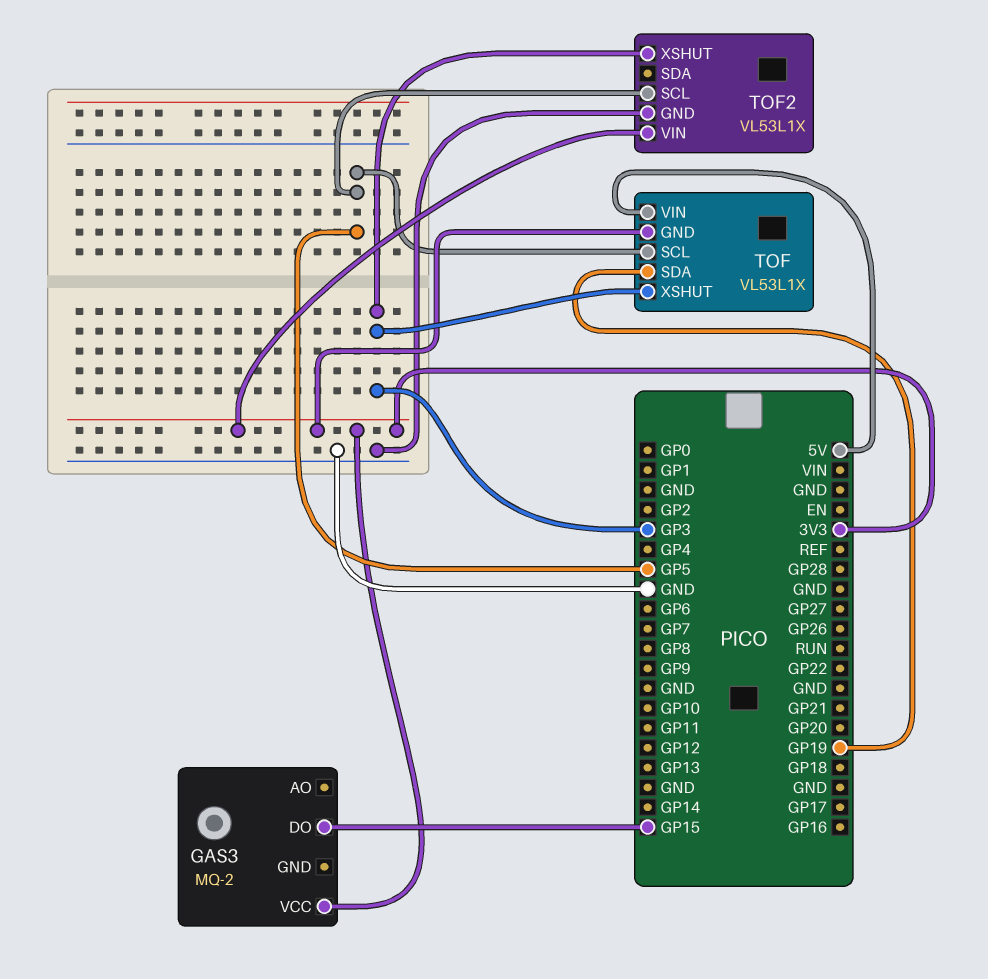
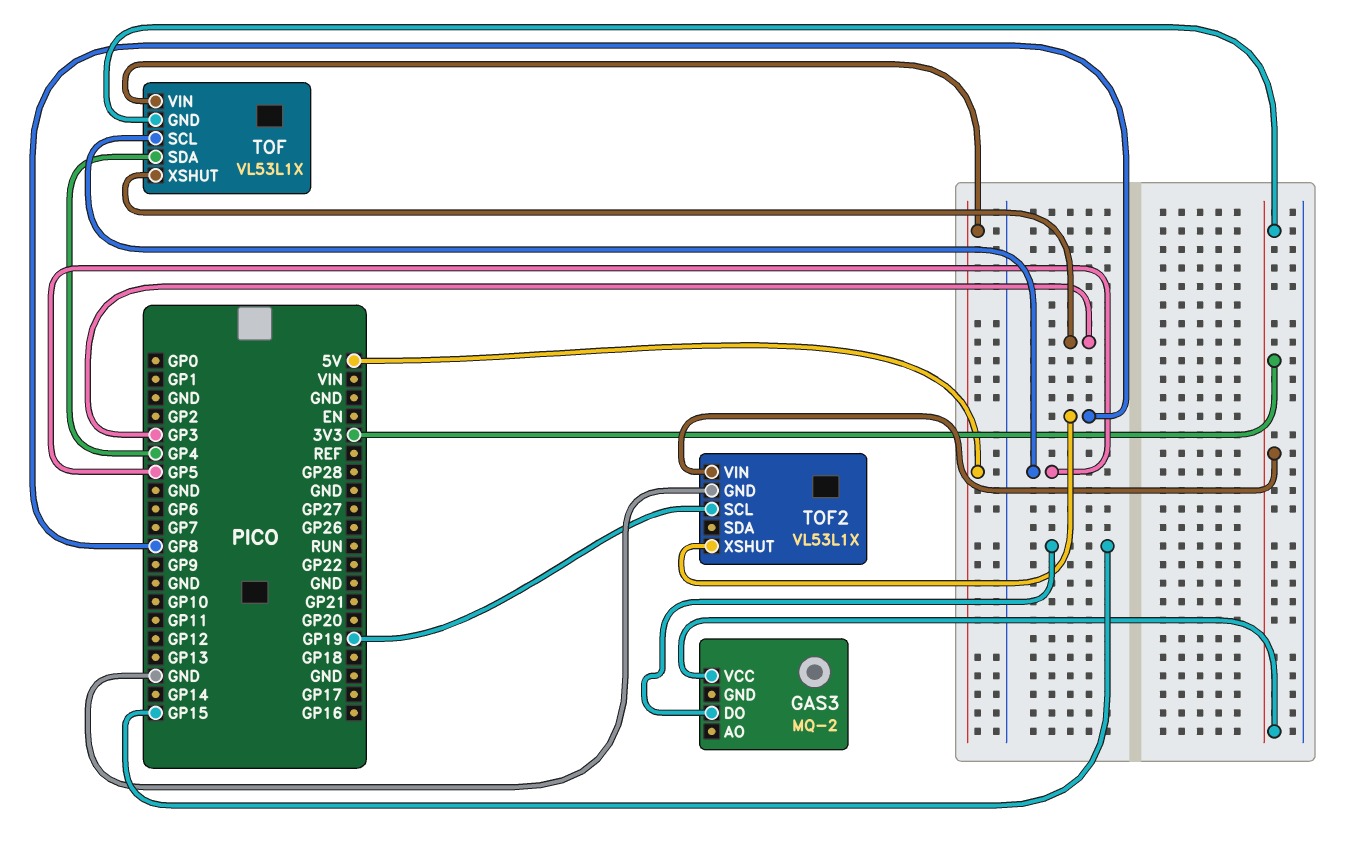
TOF pin SDA: GP19 -> GP4
TOF2 pin SCL: GP5 -> GP19
TOF2 pin XSHUT: GP3 -> GP8

